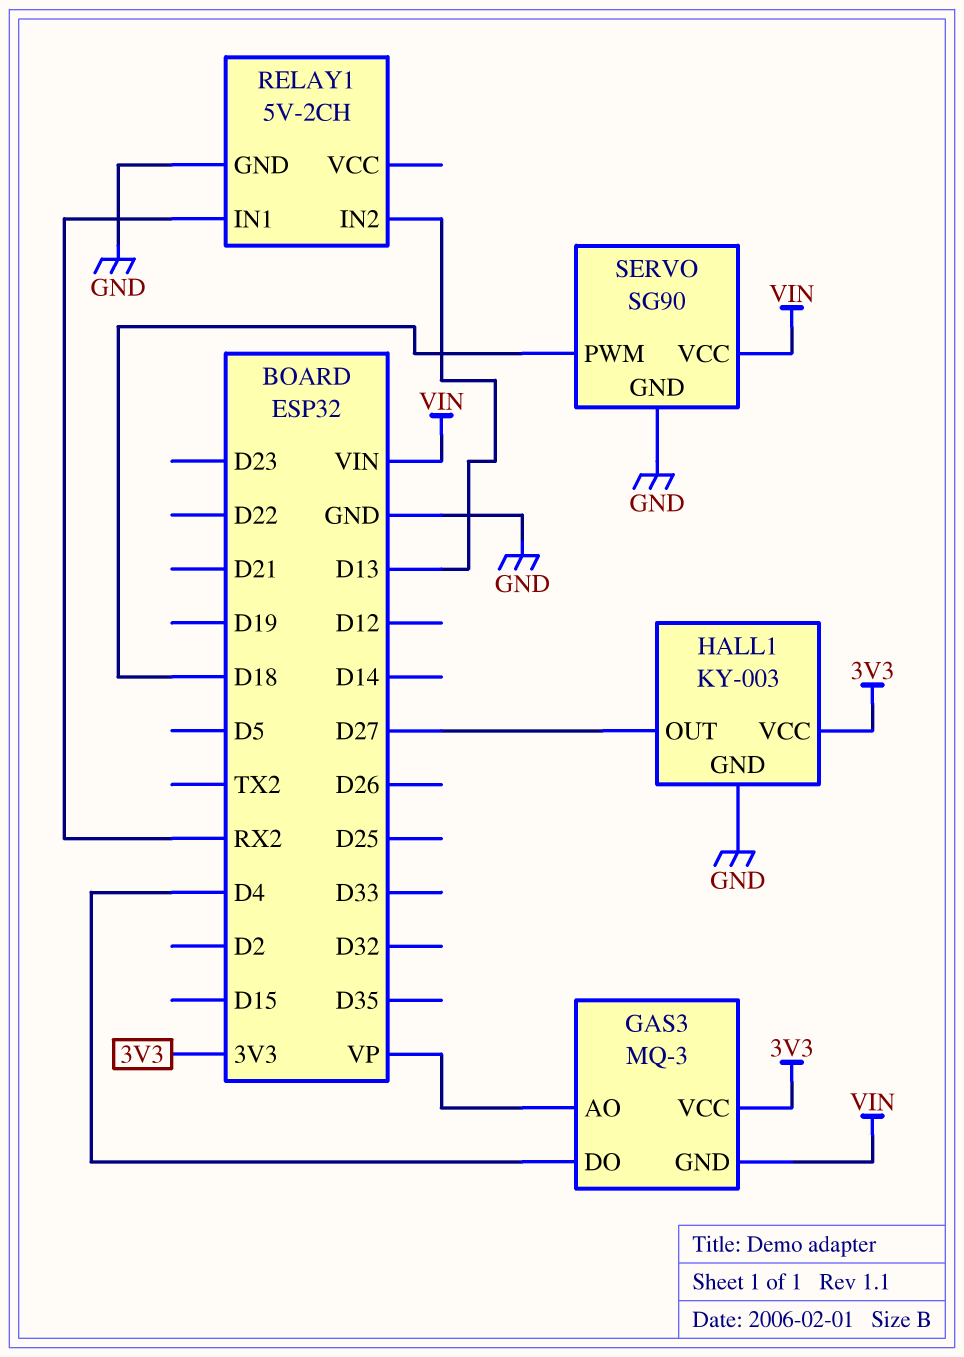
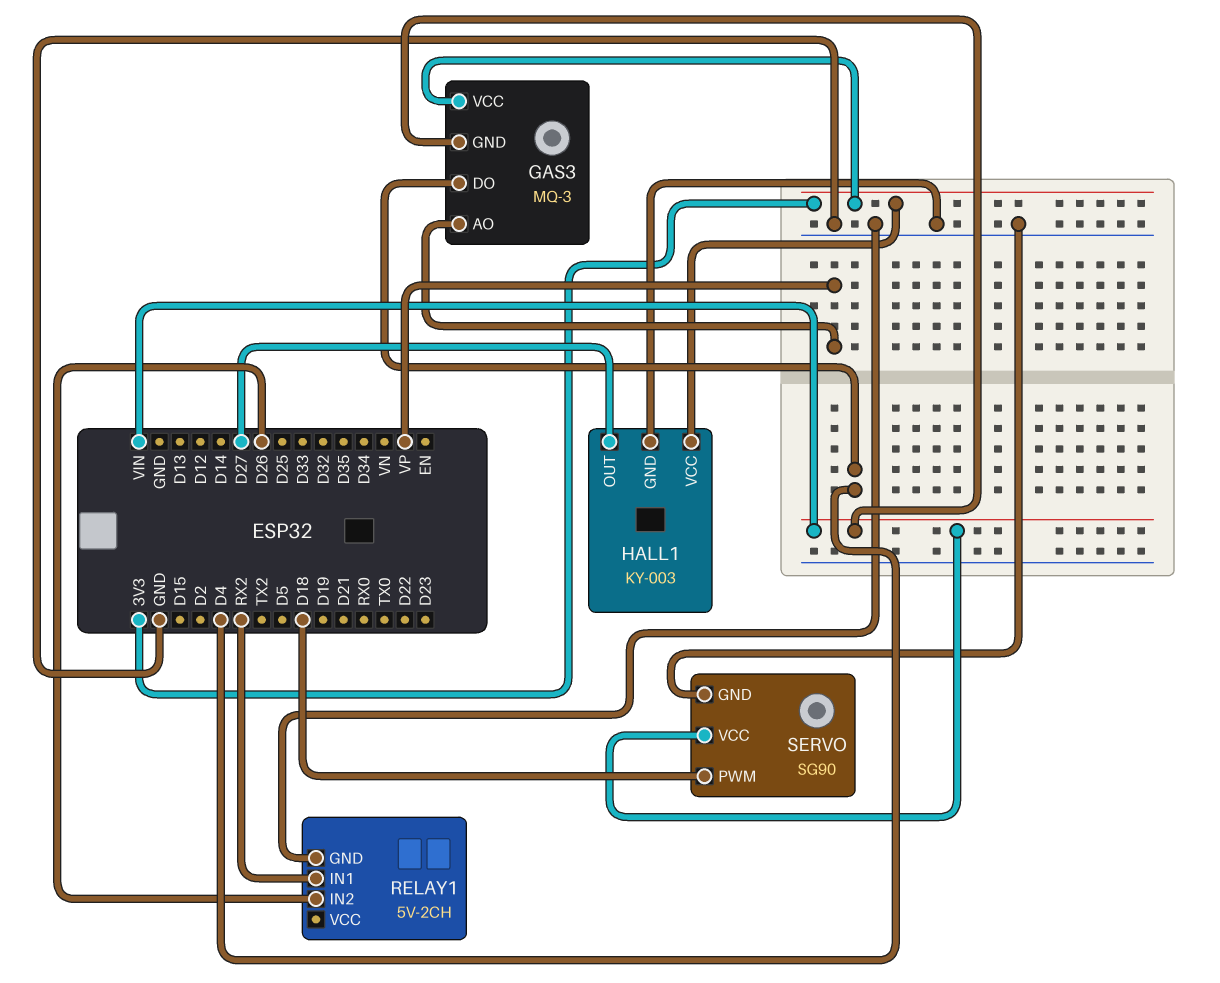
RELAY1 pin IN2: D13 -> D26

